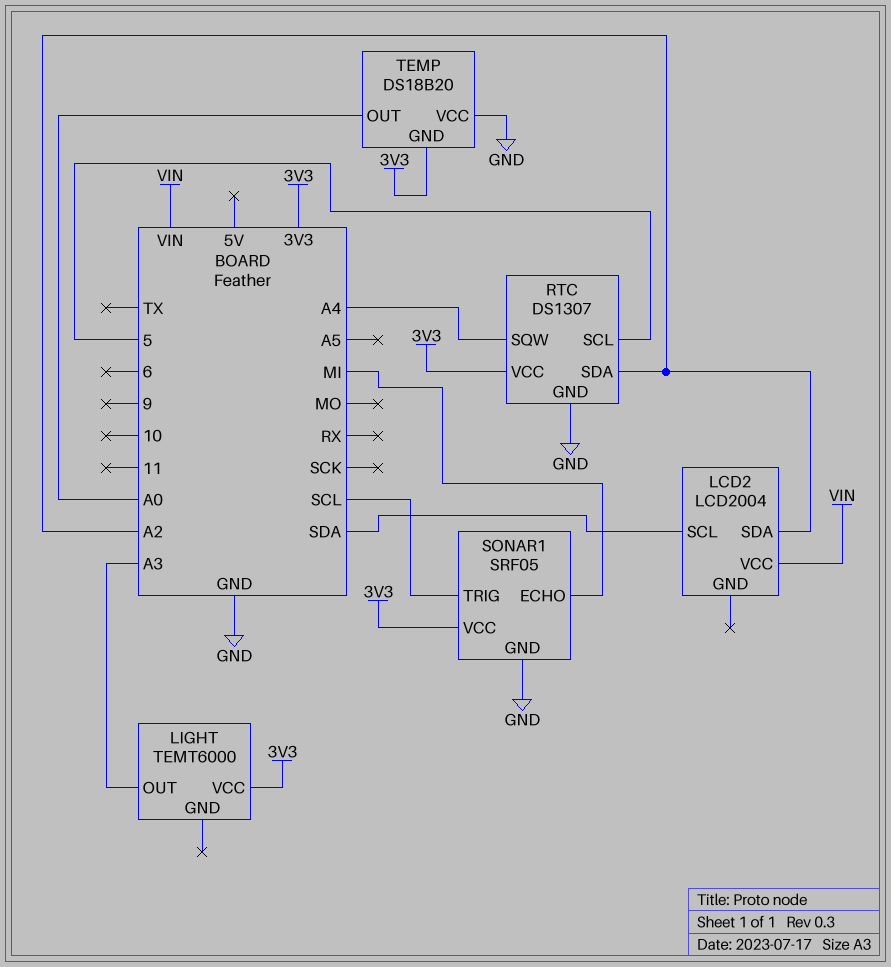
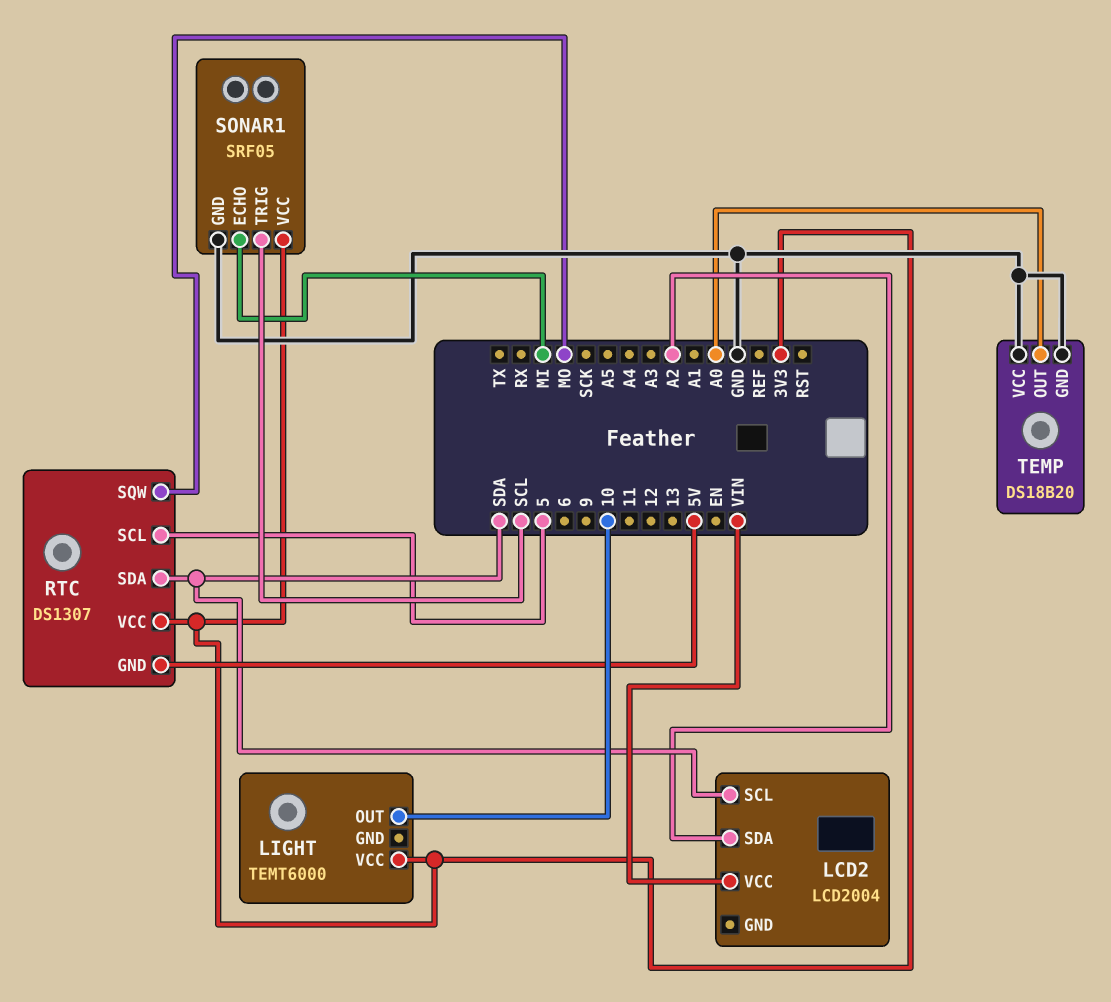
LIGHT pin OUT: A3 -> 10
RTC pin GND: GND -> 5V
RTC pin SDA: A2 -> SDA
RTC pin SQW: A4 -> MO
TEMP pin GND: 3V3 -> GND

